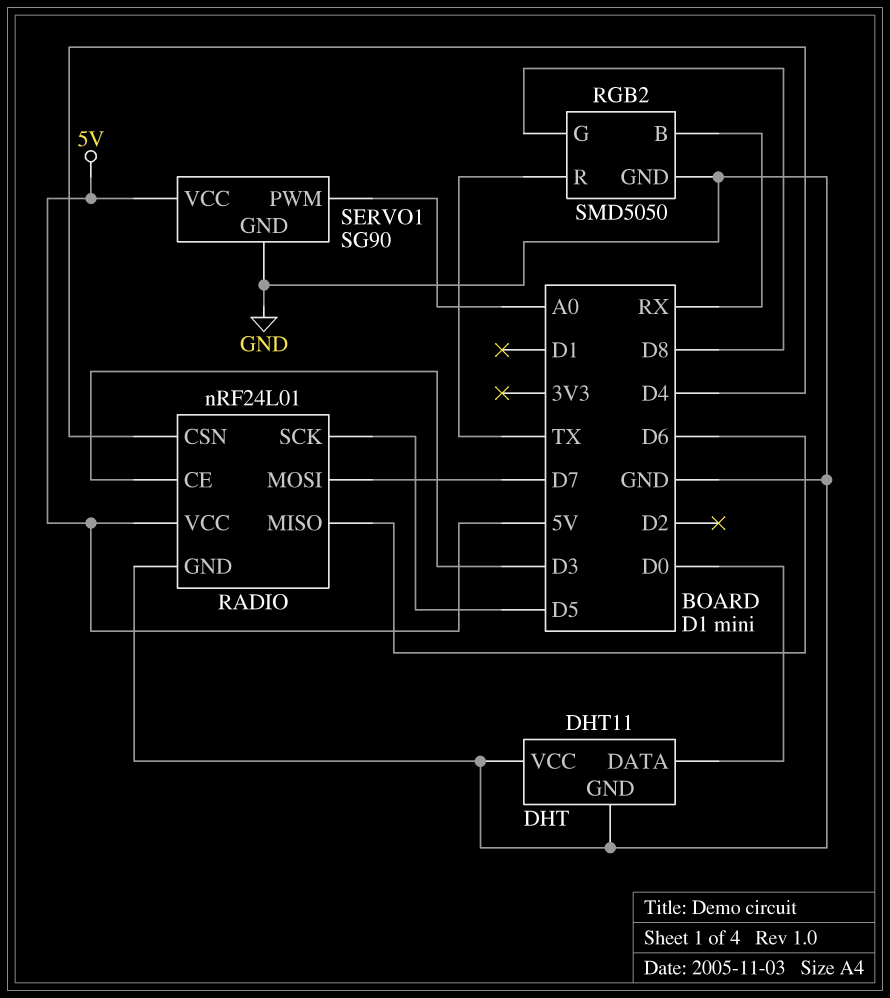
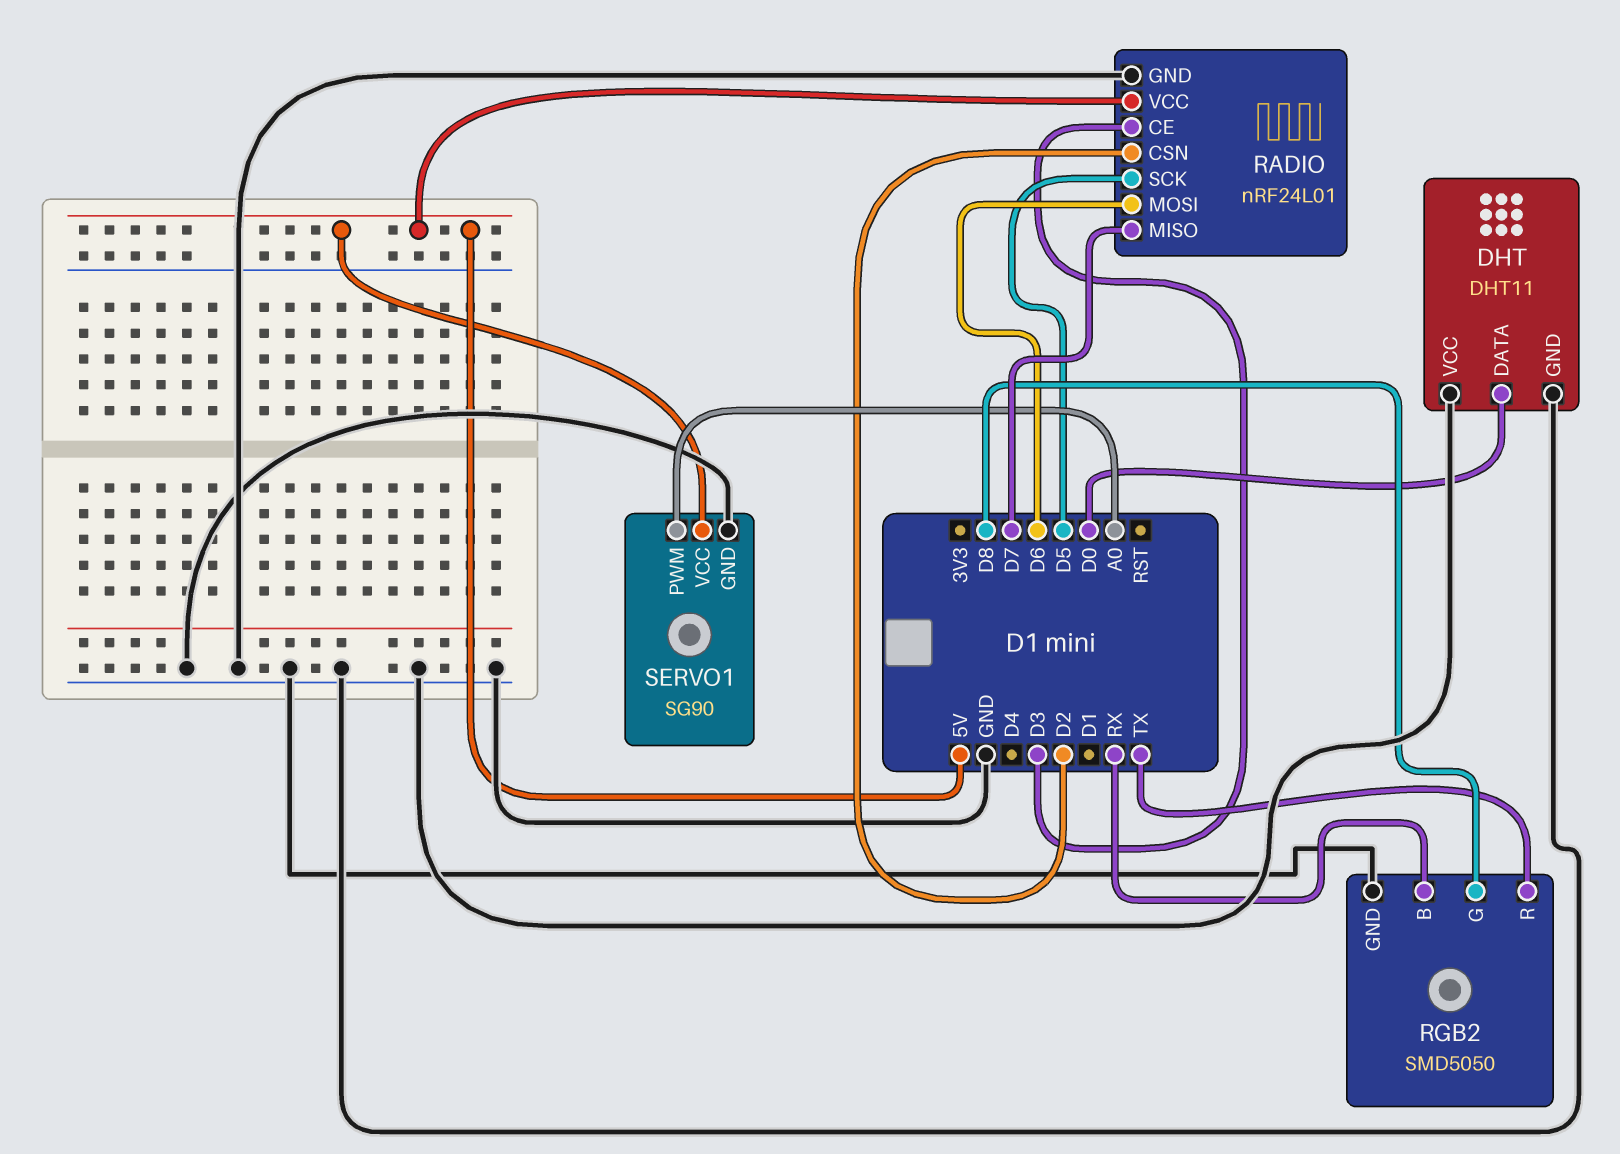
RADIO pin CSN: D4 -> D2
RADIO pin MISO: D6 -> D7
RADIO pin MOSI: D7 -> D6

